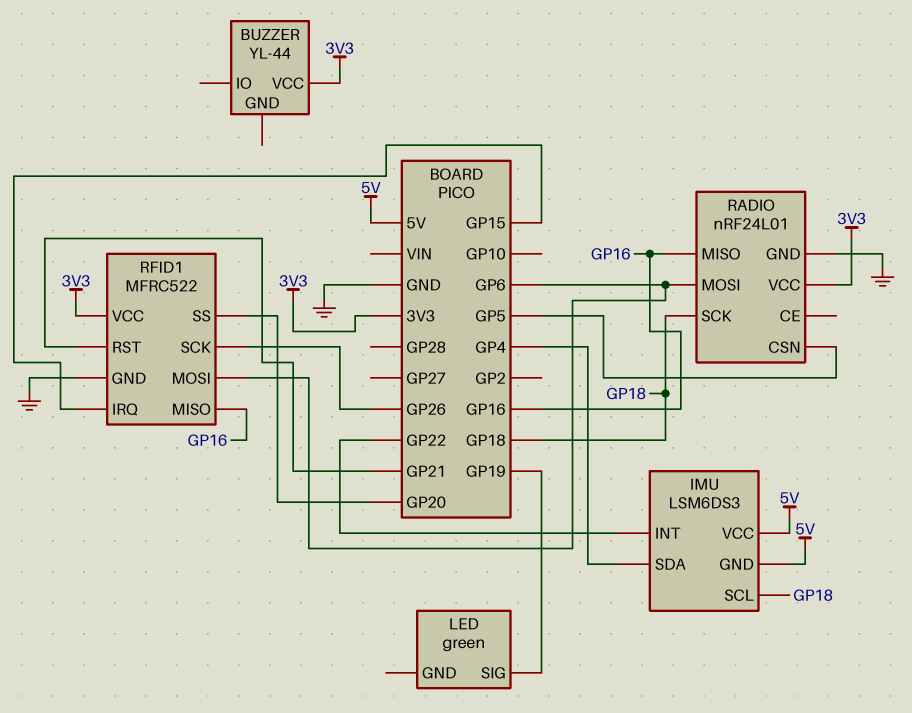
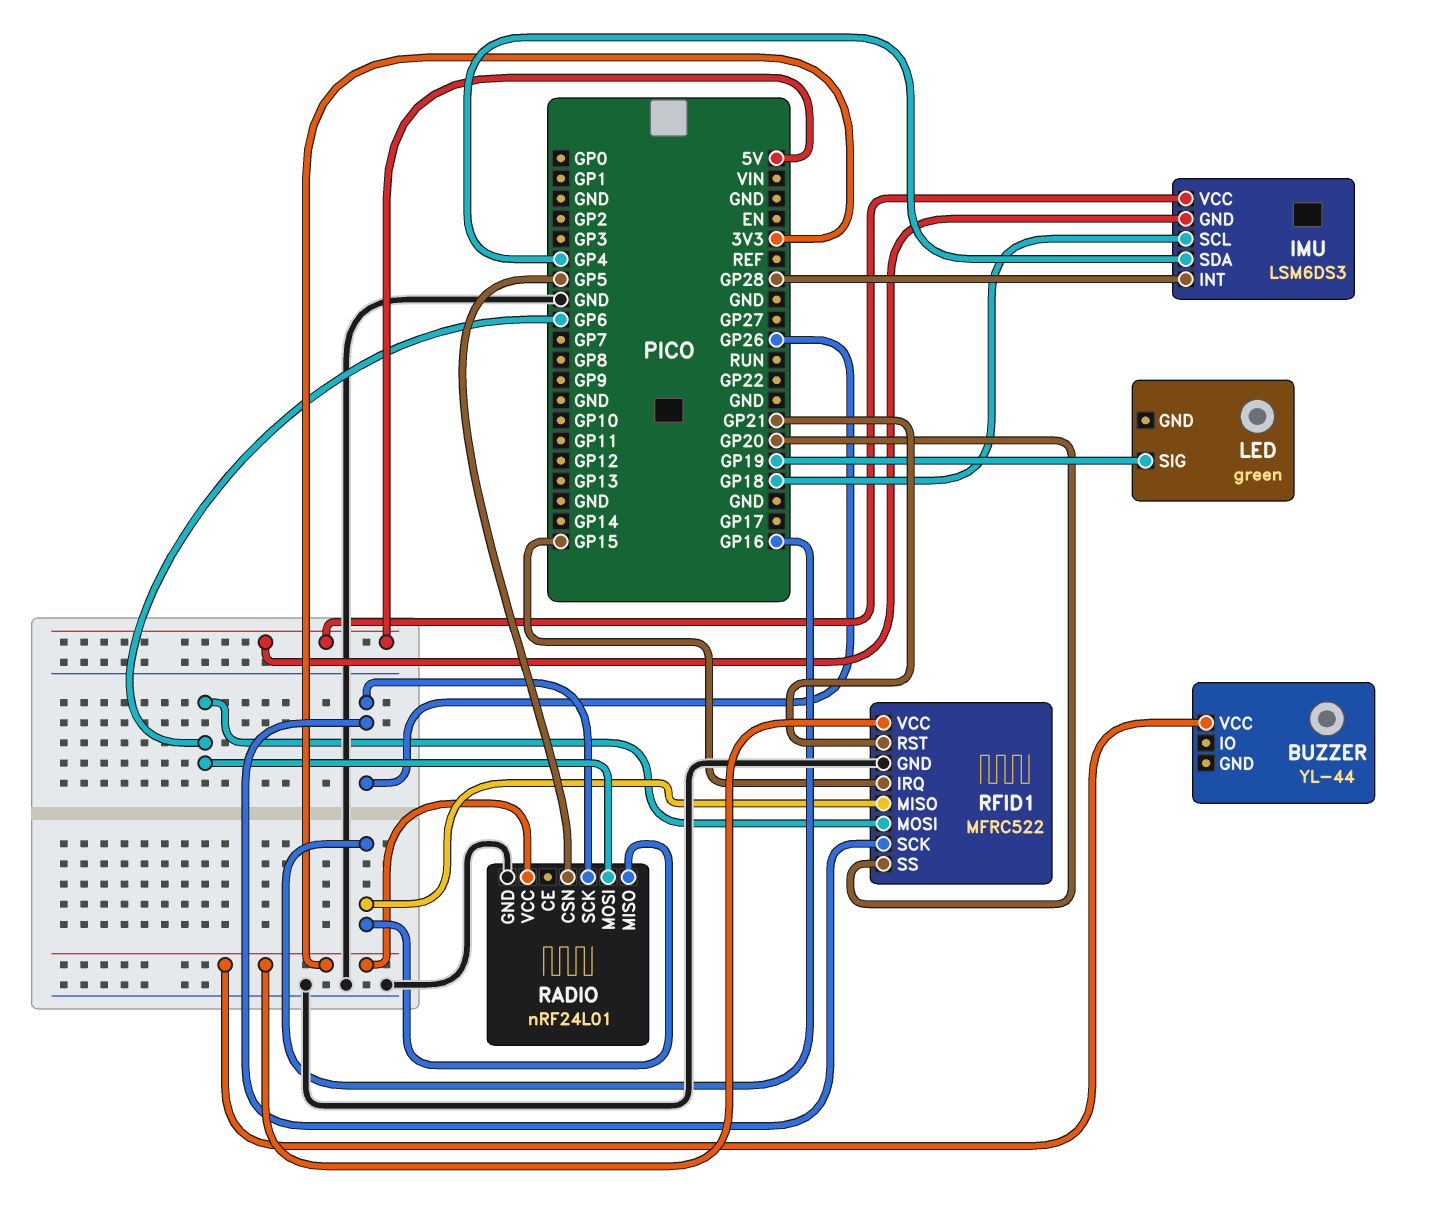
IMU pin INT: GP22 -> GP28
RADIO pin SCK: GP18 -> GP26

